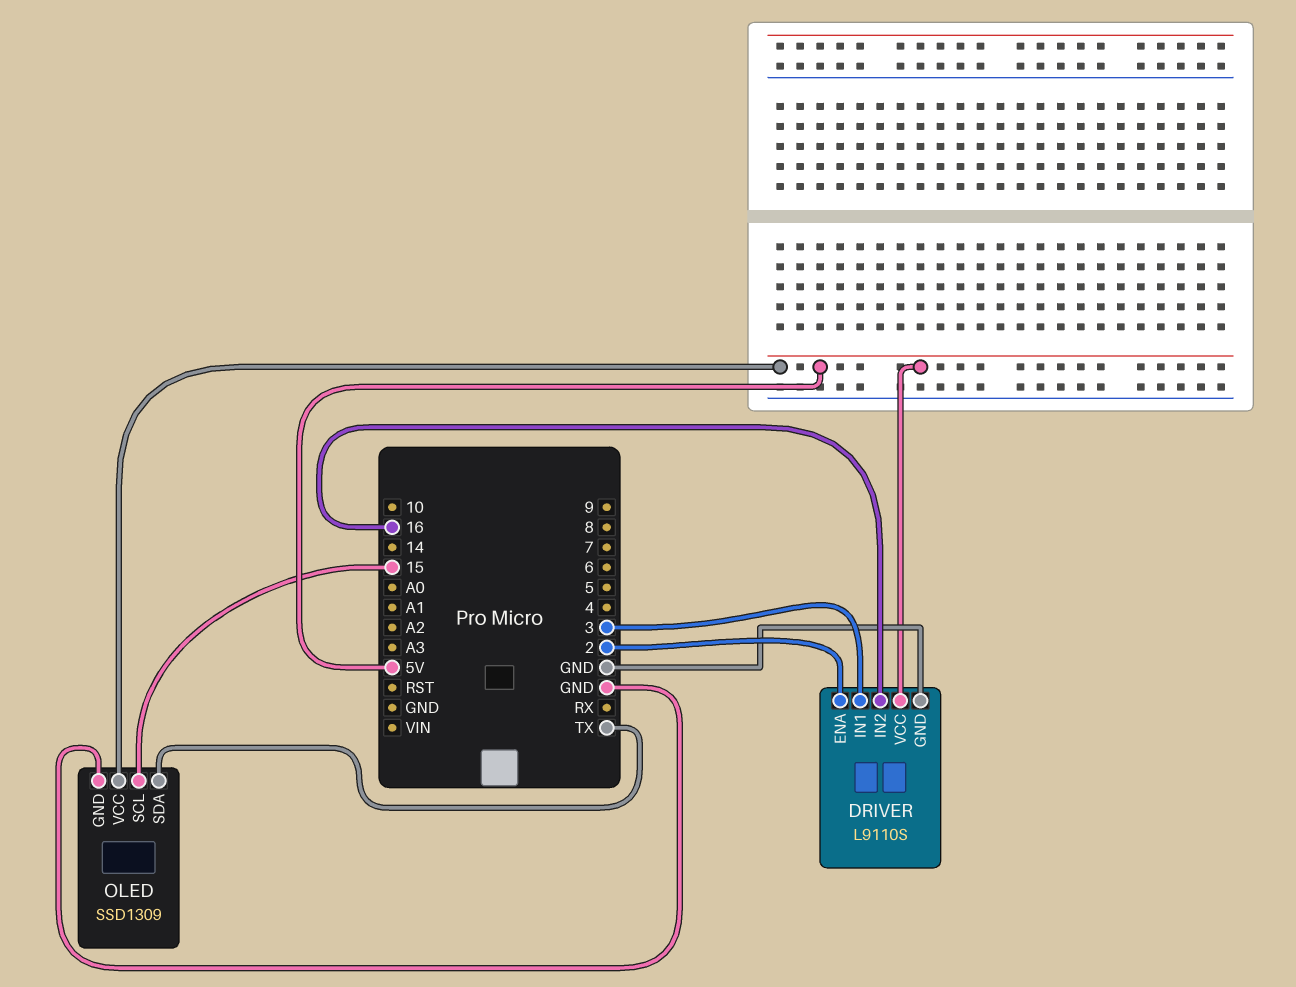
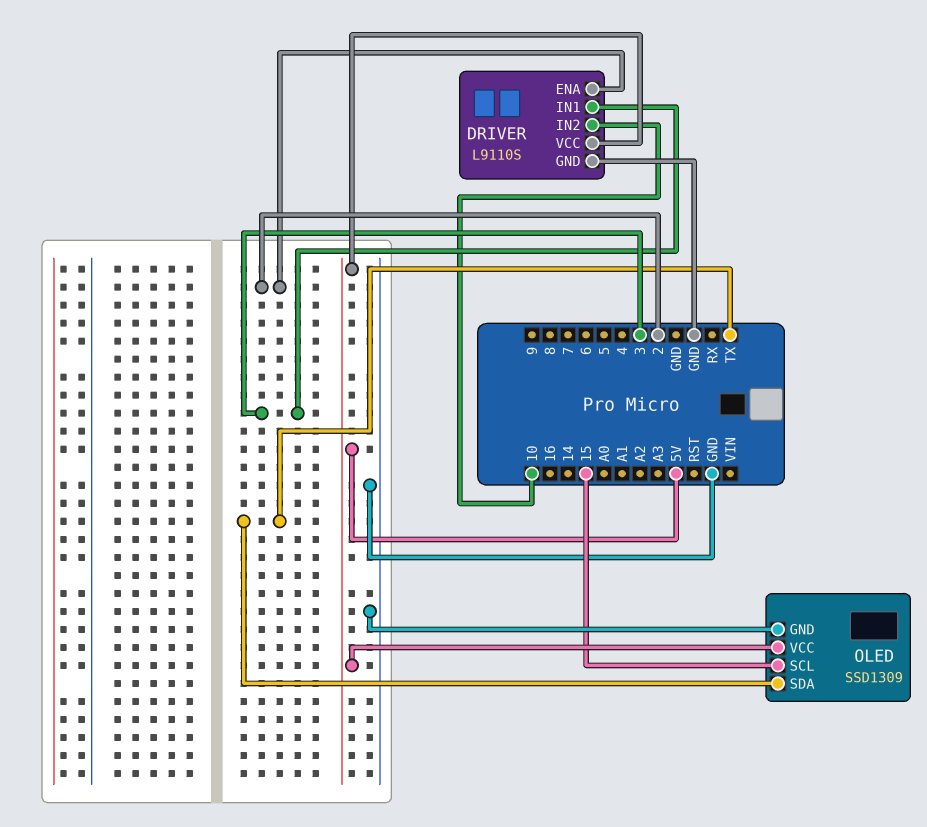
DRIVER pin IN2: 16 -> 10

